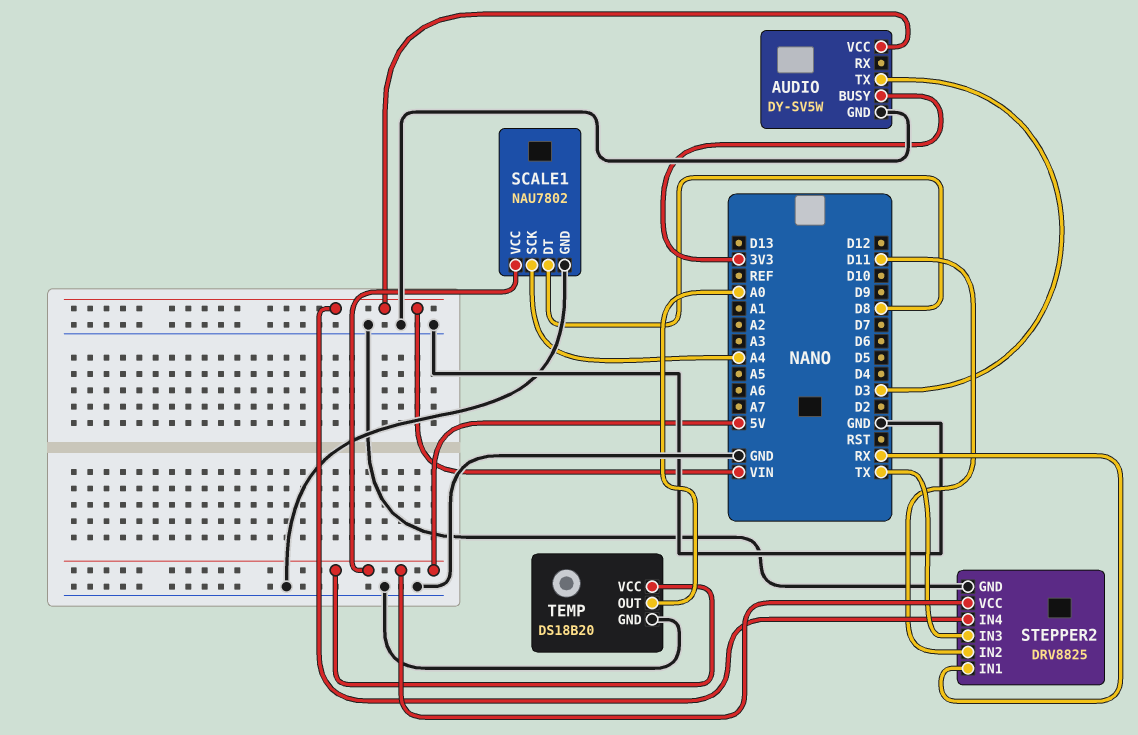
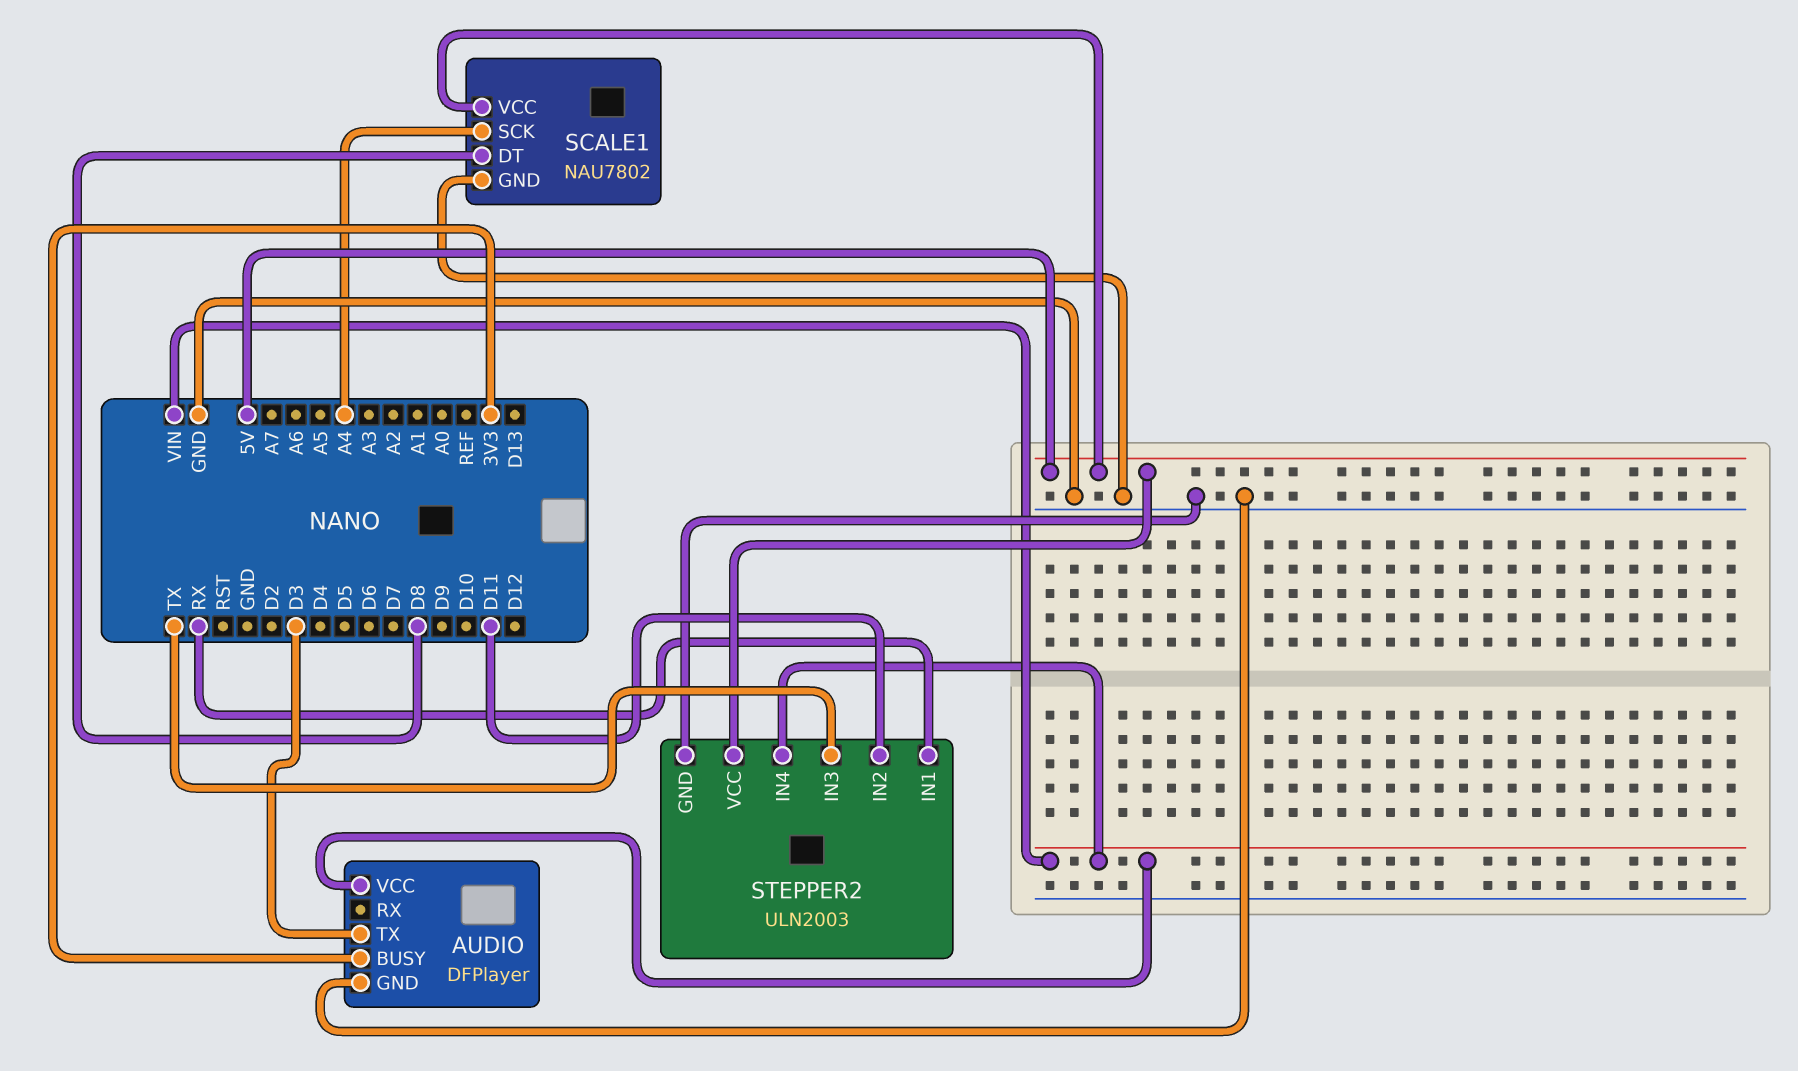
AUDIO: DY-SV5W -> DFPlayer
STEPPER2: DRV8825 -> ULN2003
TEMP: DS18B20 -> none
TEMP pin GND: GND -> none
TEMP pin OUT: A0 -> none
TEMP pin VCC: 5V -> none

